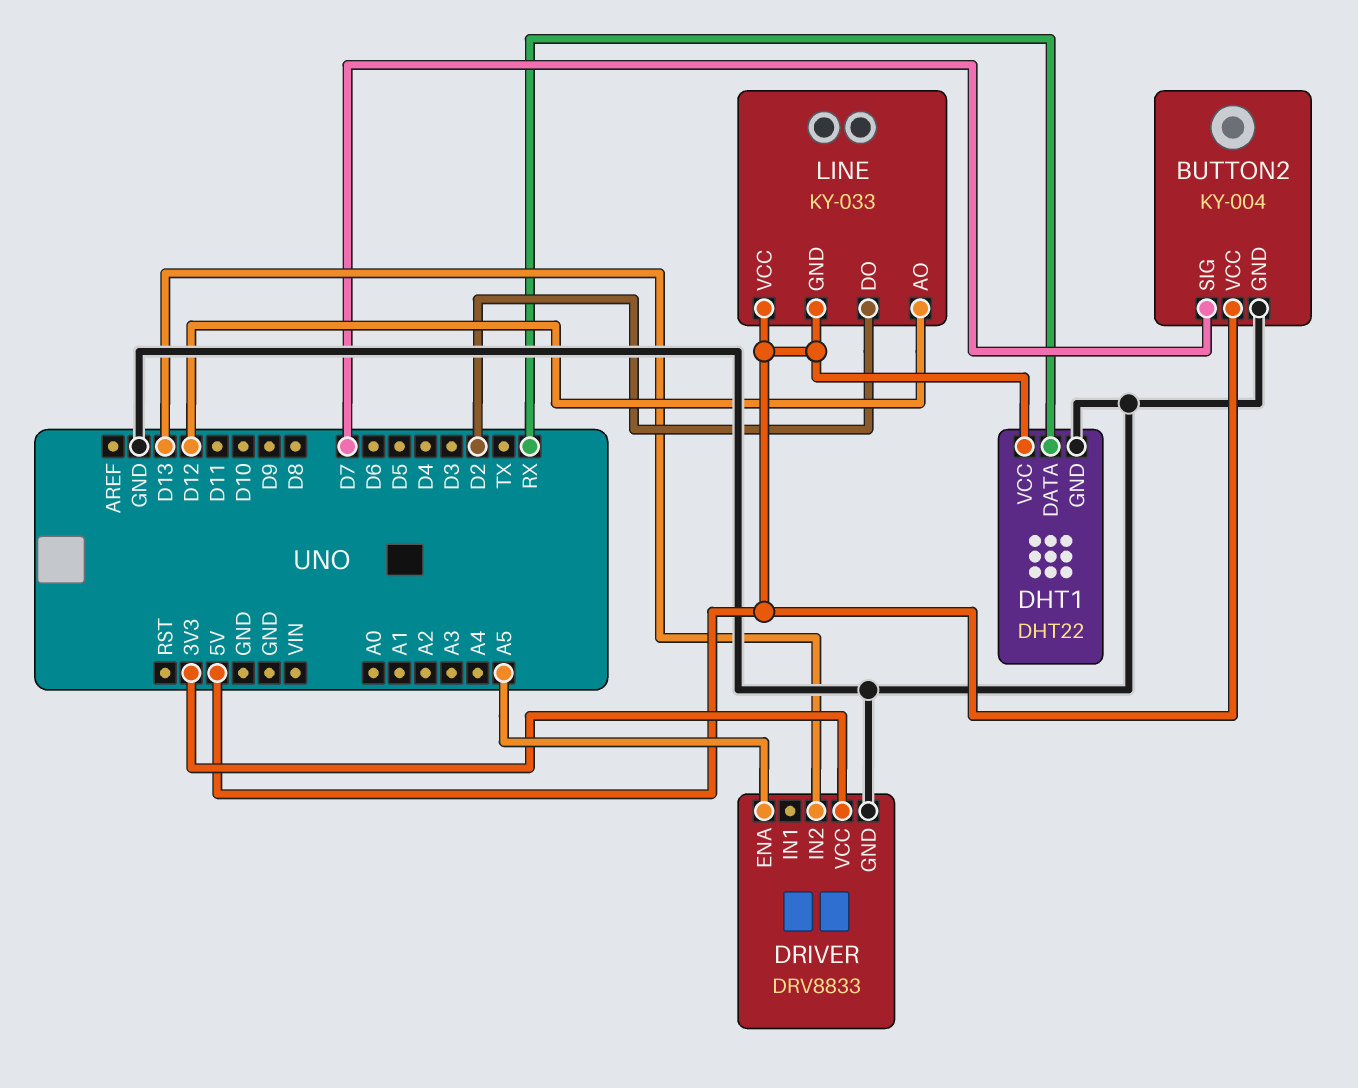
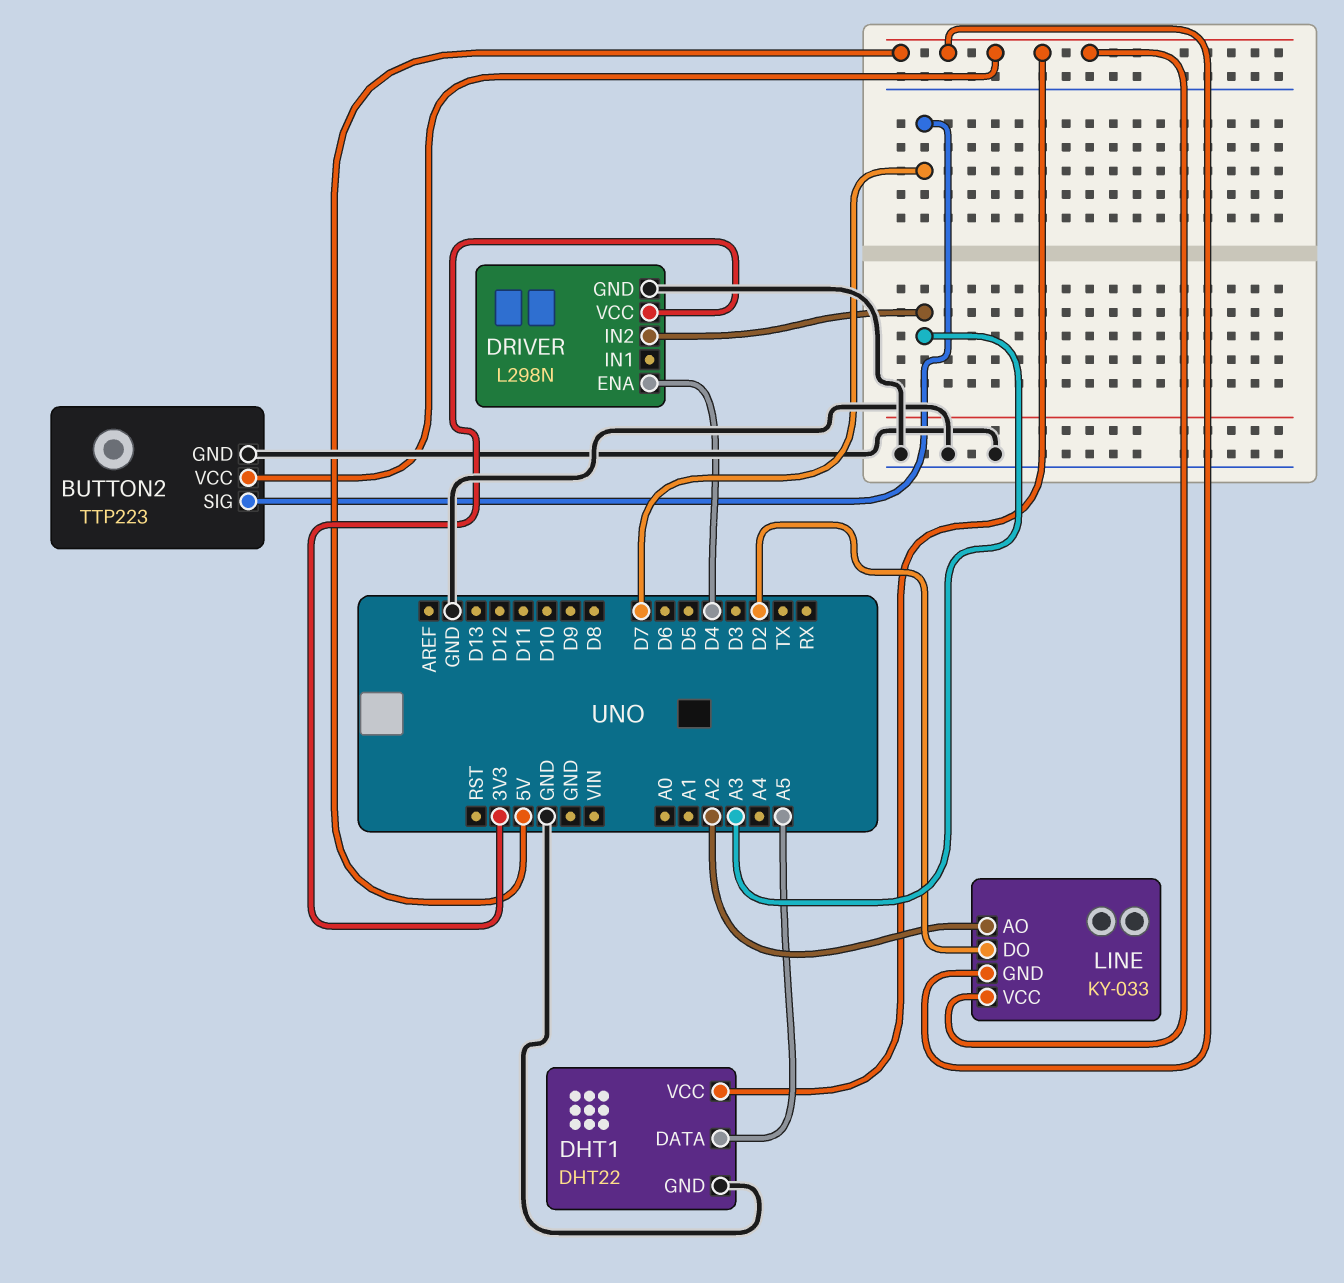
BUTTON2: KY-004 -> TTP223
DHT1 pin DATA: RX -> A5
DRIVER: DRV8833 -> L298N
DRIVER pin ENA: A5 -> D4
DRIVER pin IN2: D13 -> A3
LINE pin AO: D12 -> A2

